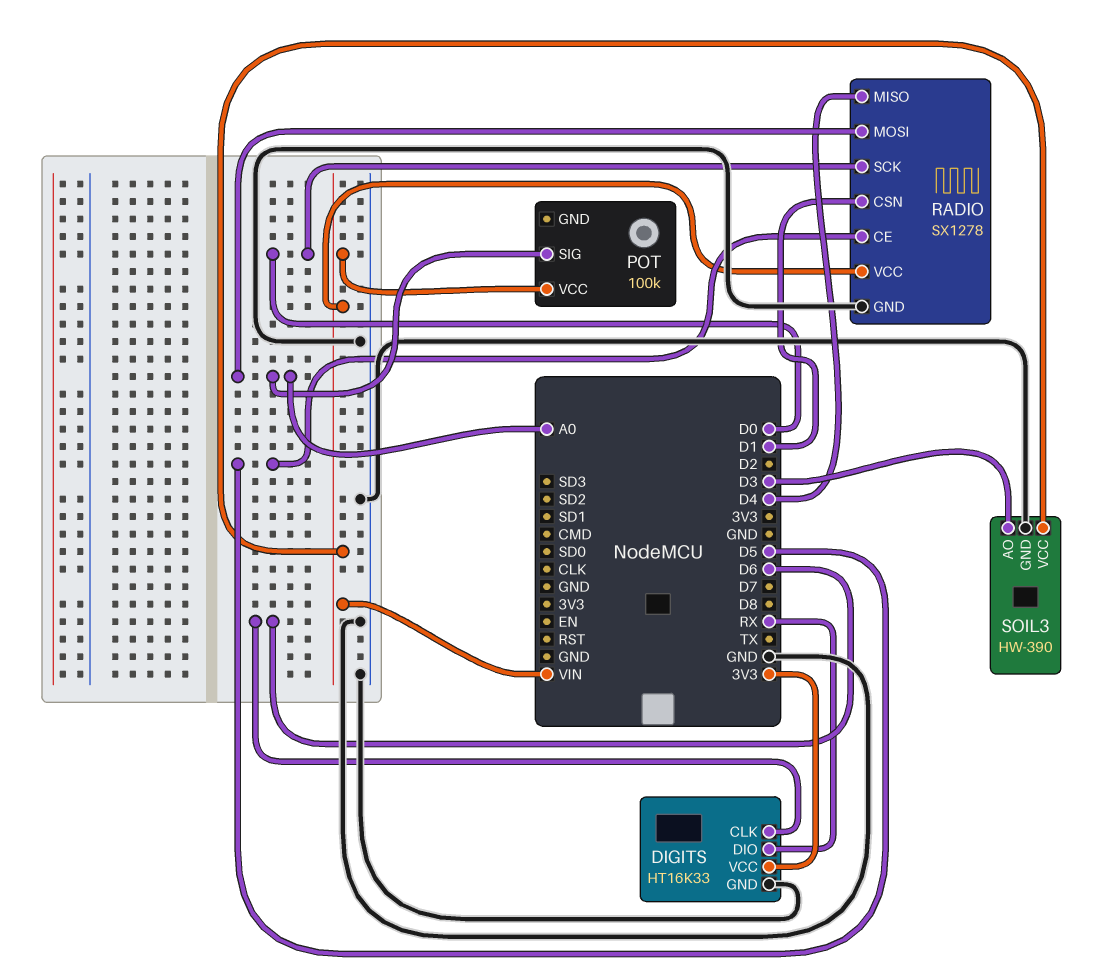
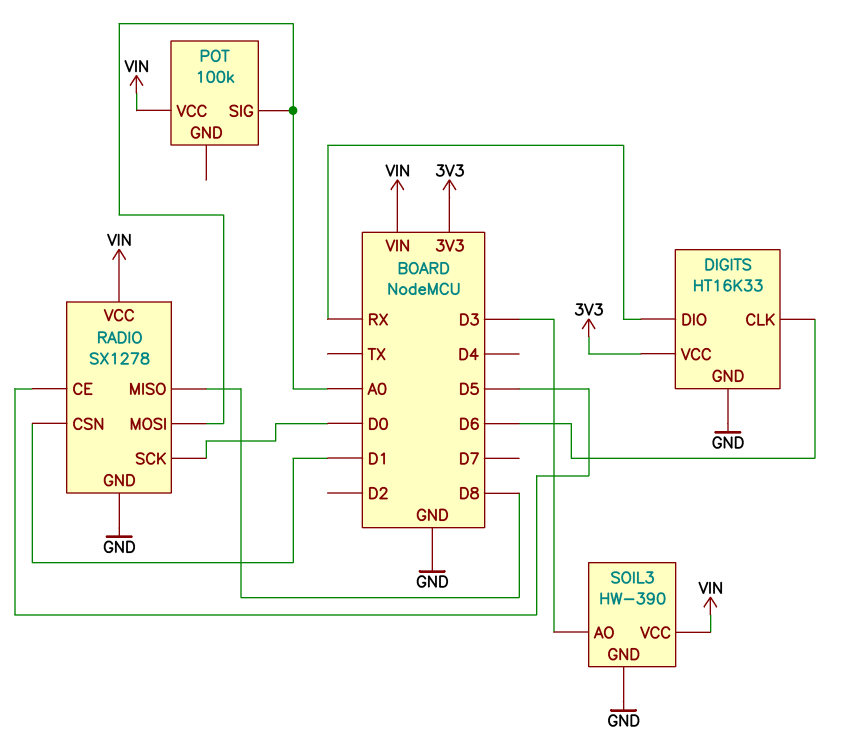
RADIO pin MISO: D4 -> D8

